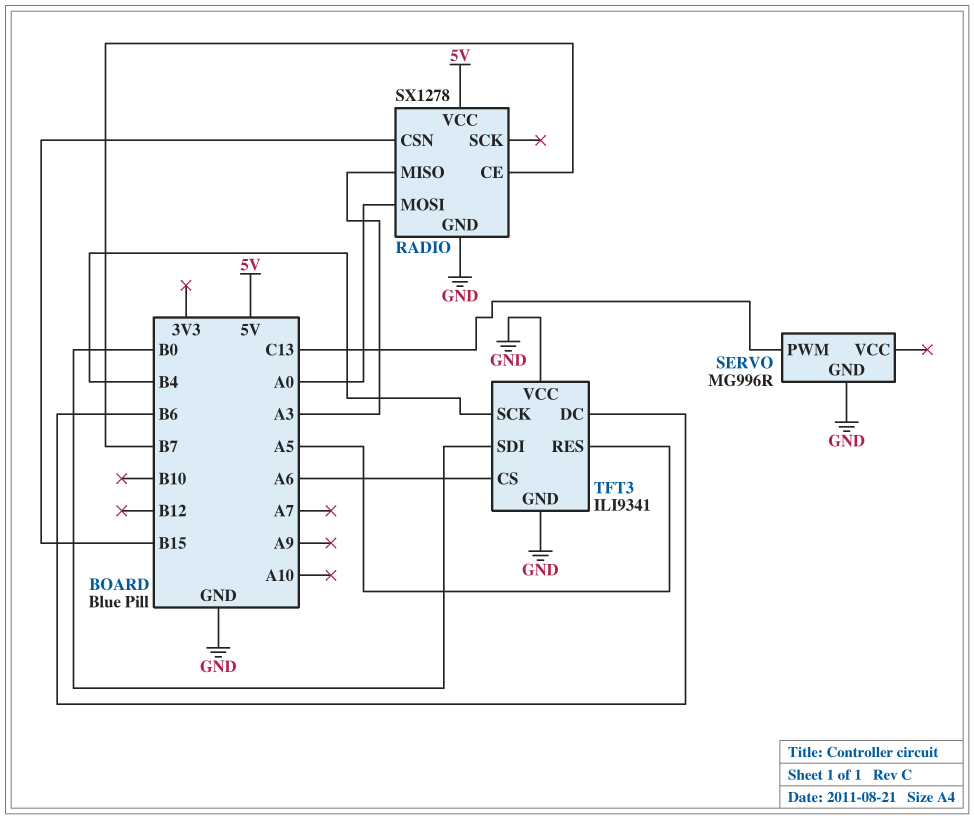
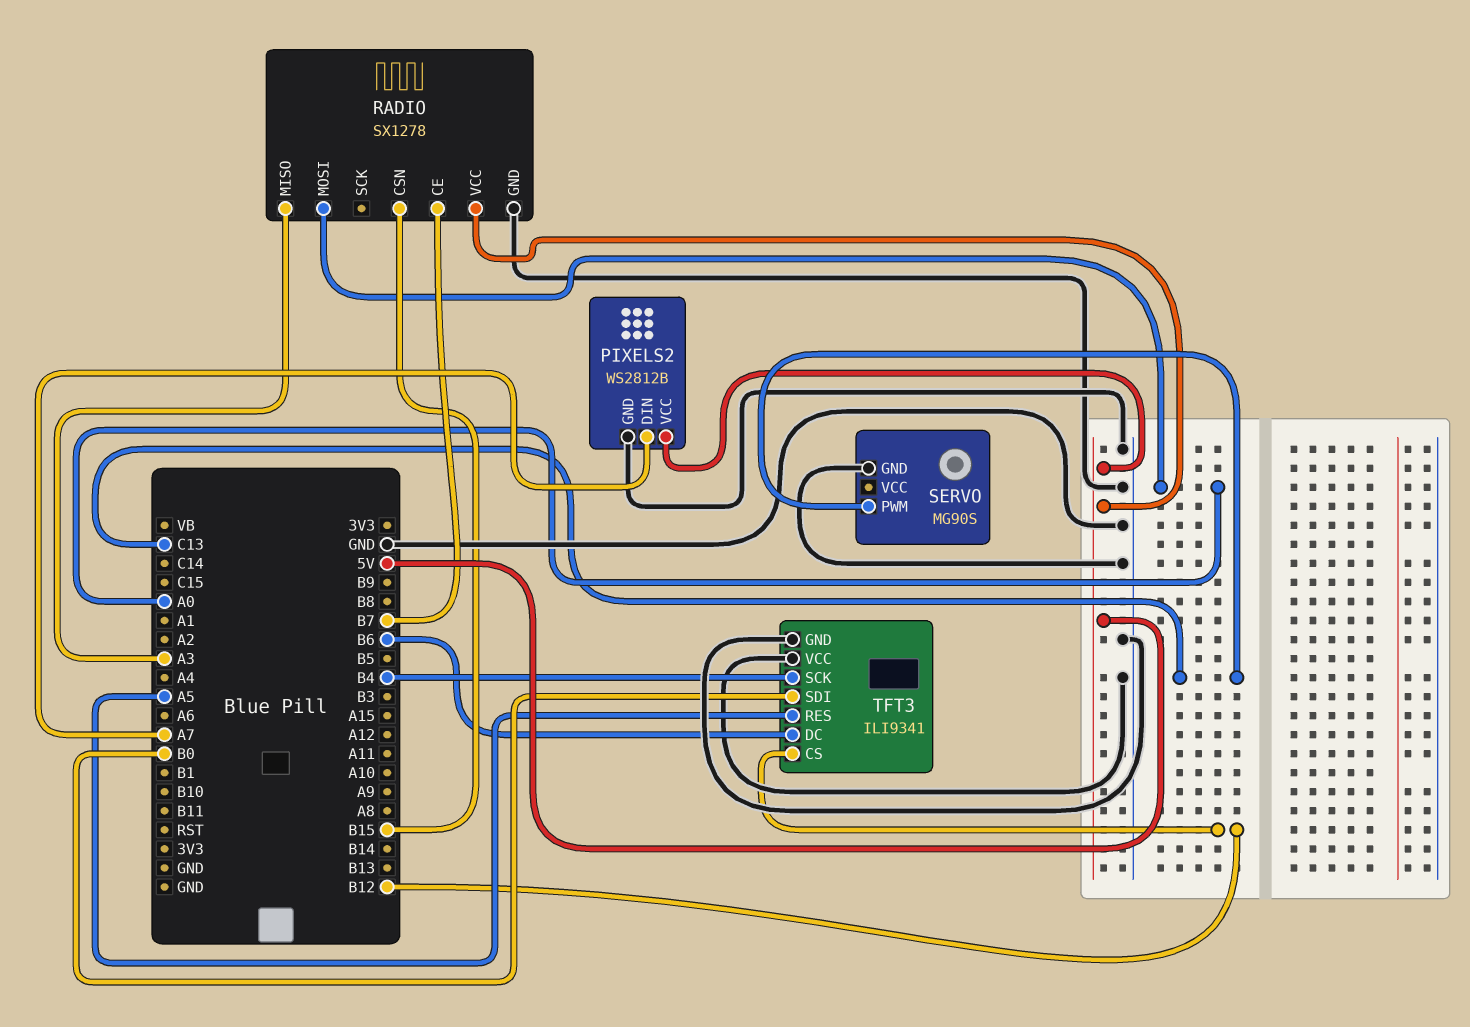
PIXELS2: none -> WS2812B
PIXELS2 pin DIN: none -> A7
PIXELS2 pin GND: none -> GND
PIXELS2 pin VCC: none -> 5V
SERVO: MG996R -> MG90S
TFT3 pin CS: A6 -> B12

